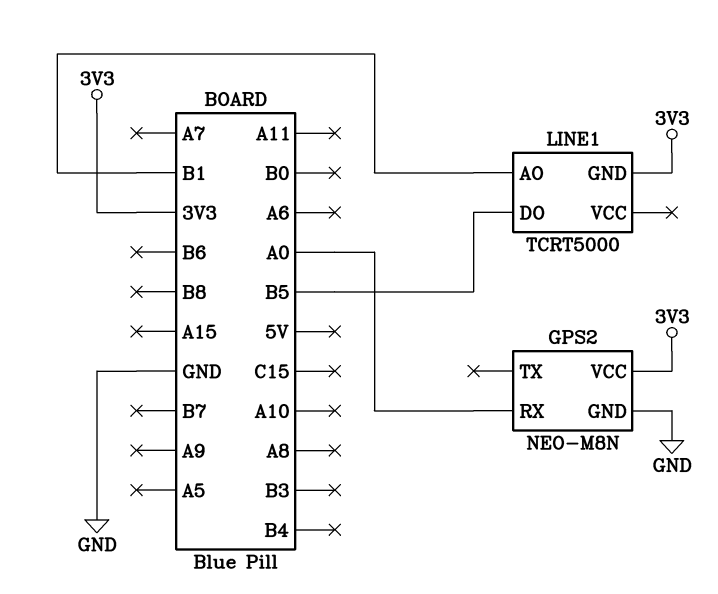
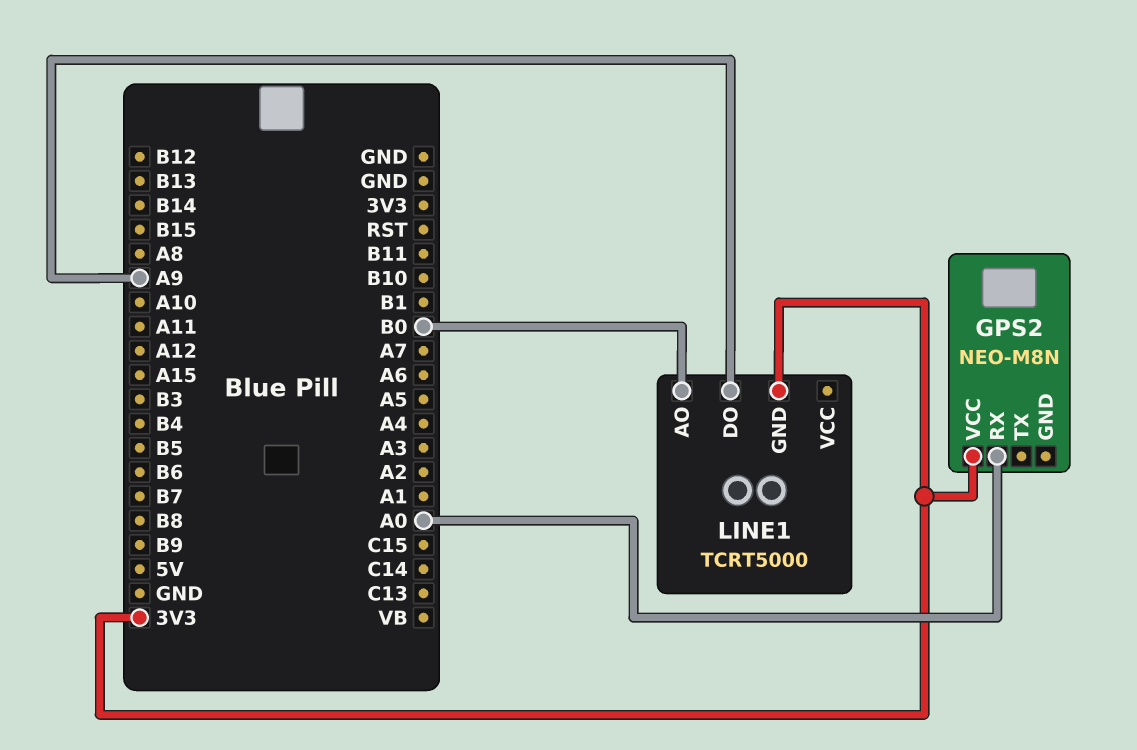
GPS2 pin GND: GND -> none
LINE1 pin AO: B1 -> B0
LINE1 pin DO: B5 -> A9

